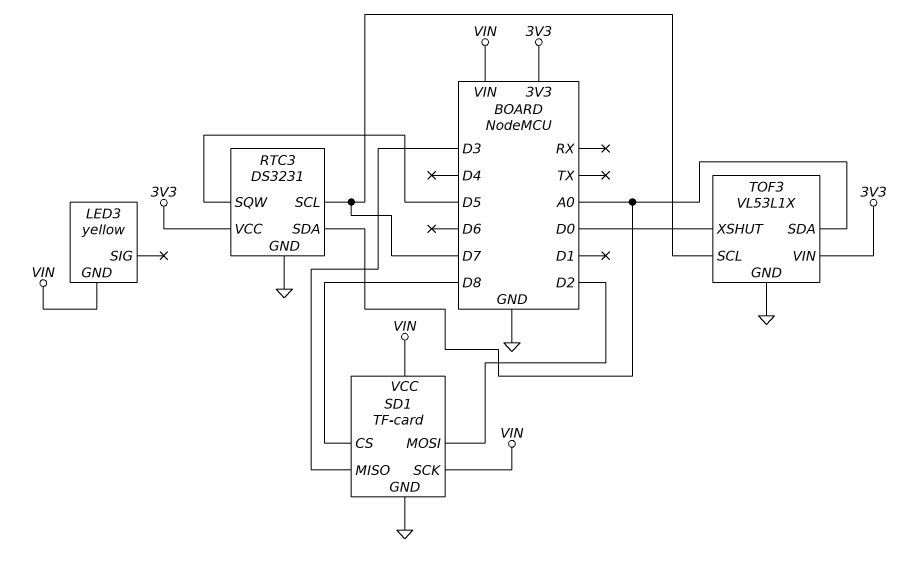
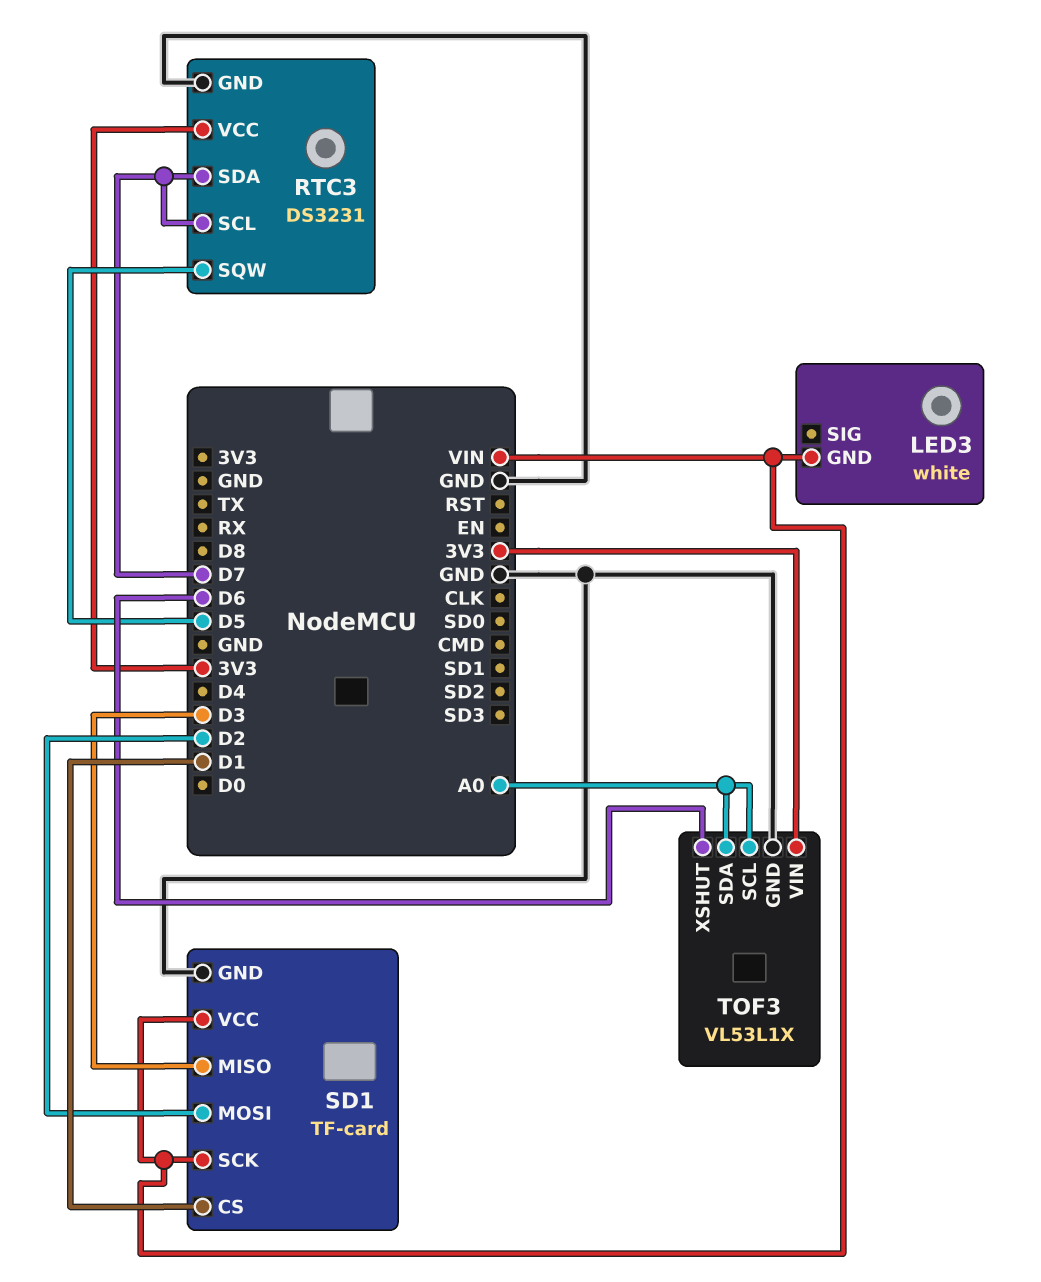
LED3: yellow -> white
RTC3 pin SDA: A0 -> D7
SD1 pin CS: D8 -> D1
TOF3 pin SCL: D7 -> A0
TOF3 pin XSHUT: D0 -> D6

